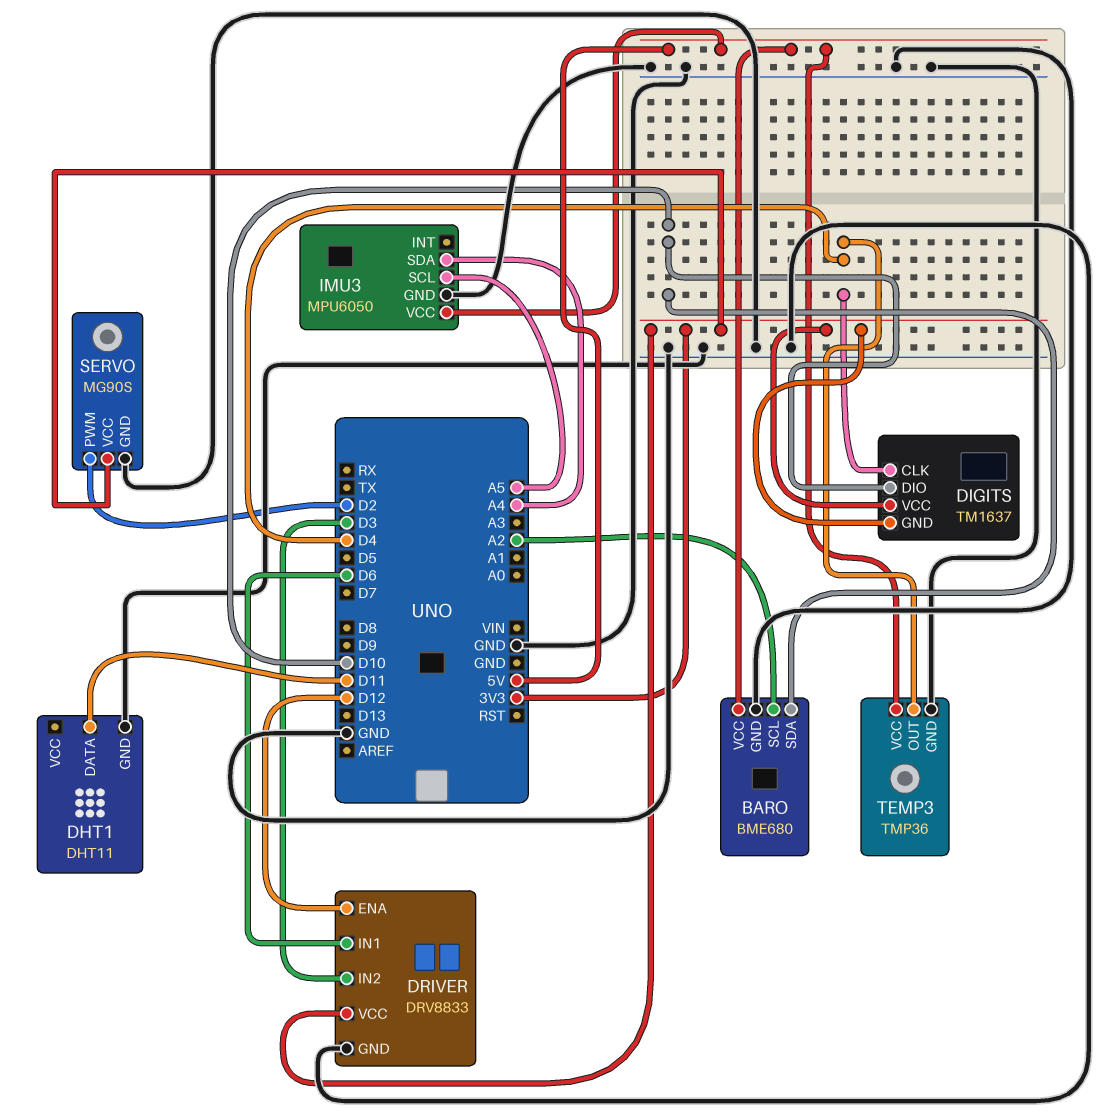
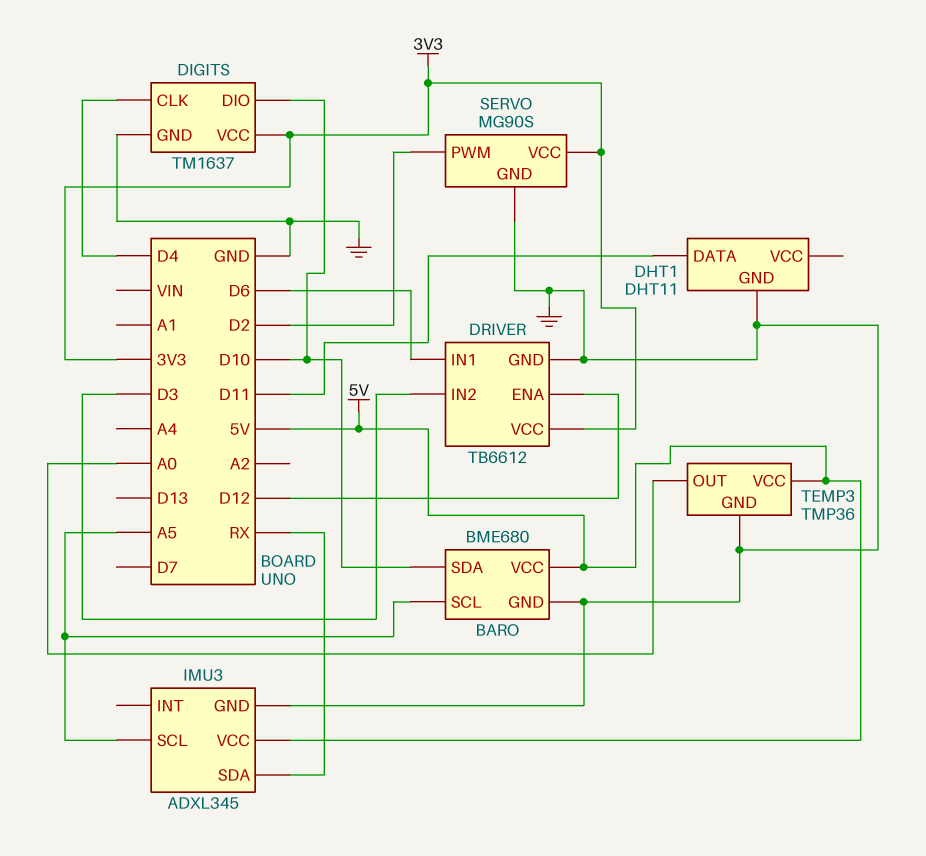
BARO pin SCL: A2 -> A5
DIGITS pin GND: 3V3 -> GND
DRIVER: DRV8833 -> TB6612
IMU3: MPU6050 -> ADXL345
IMU3 pin SDA: A4 -> RX
TEMP3 pin OUT: D4 -> A0

